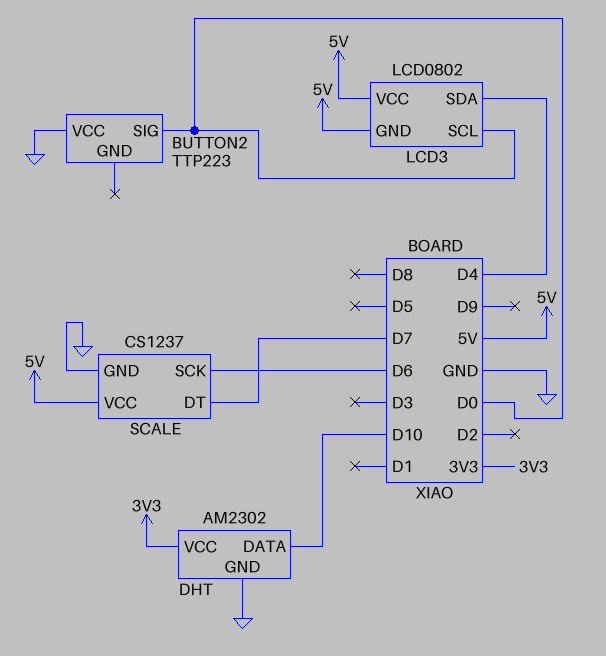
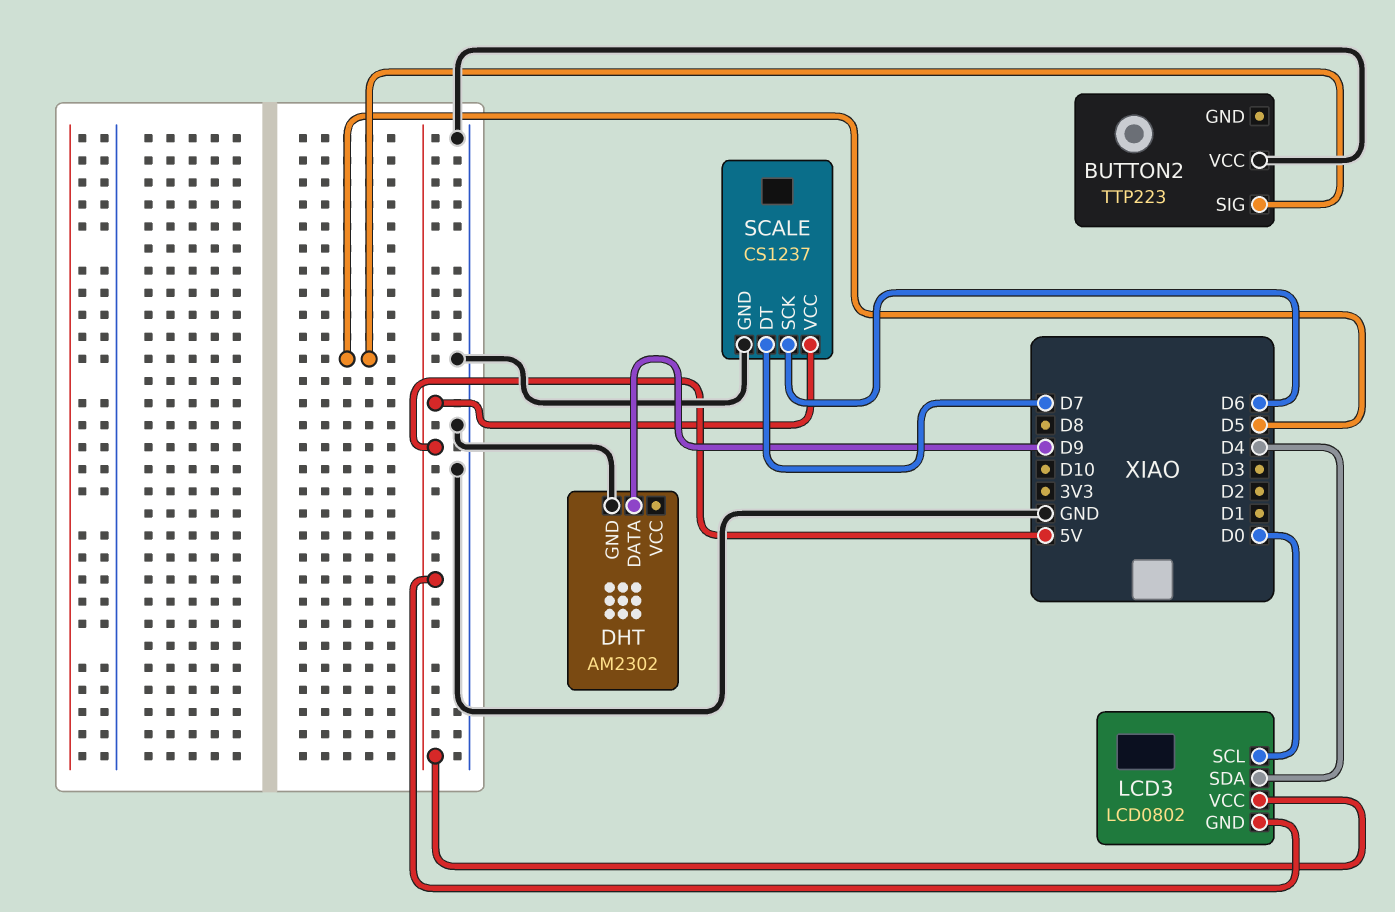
BUTTON2 pin SIG: D0 -> D5
DHT pin DATA: D10 -> D9
DHT pin VCC: 3V3 -> none

